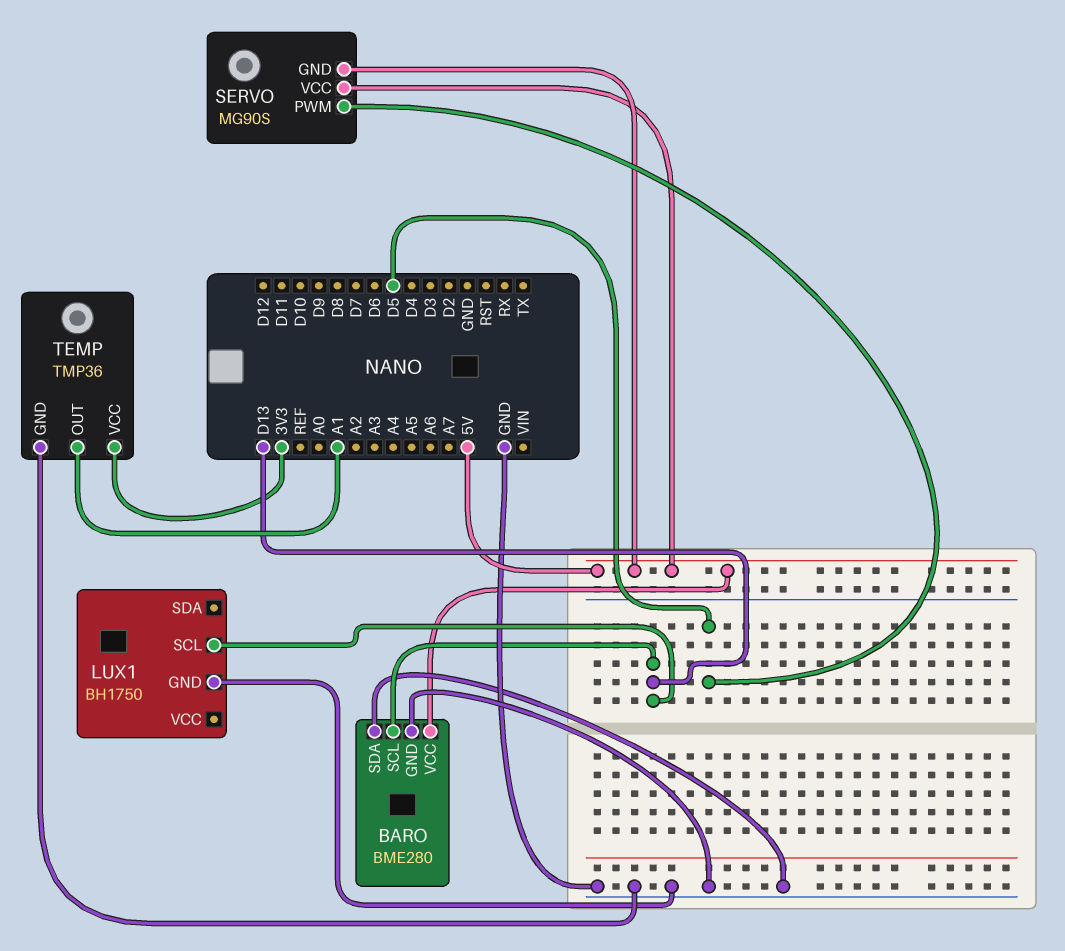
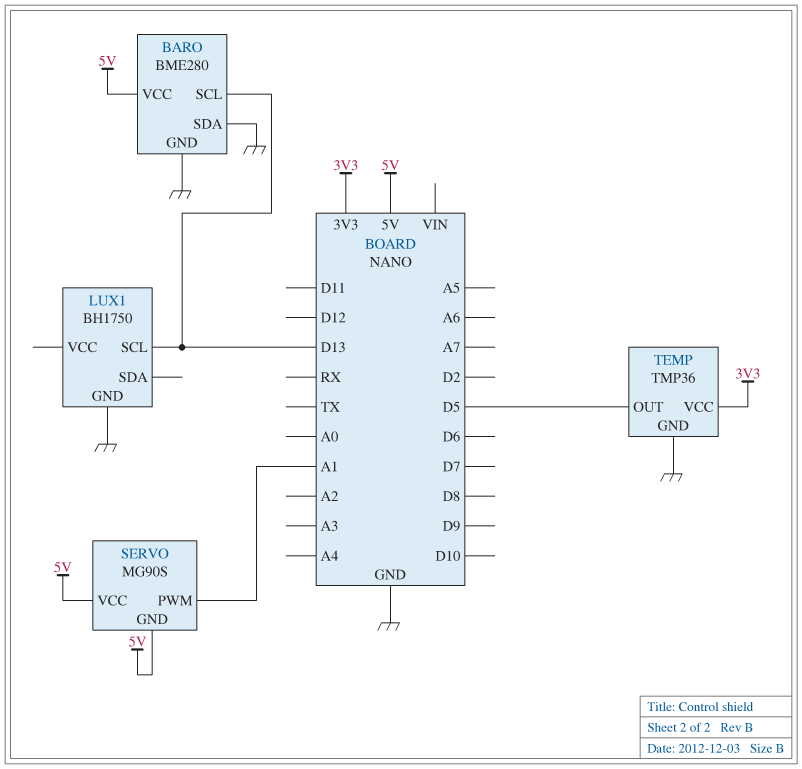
SERVO pin PWM: D5 -> A1
TEMP pin OUT: A1 -> D5

